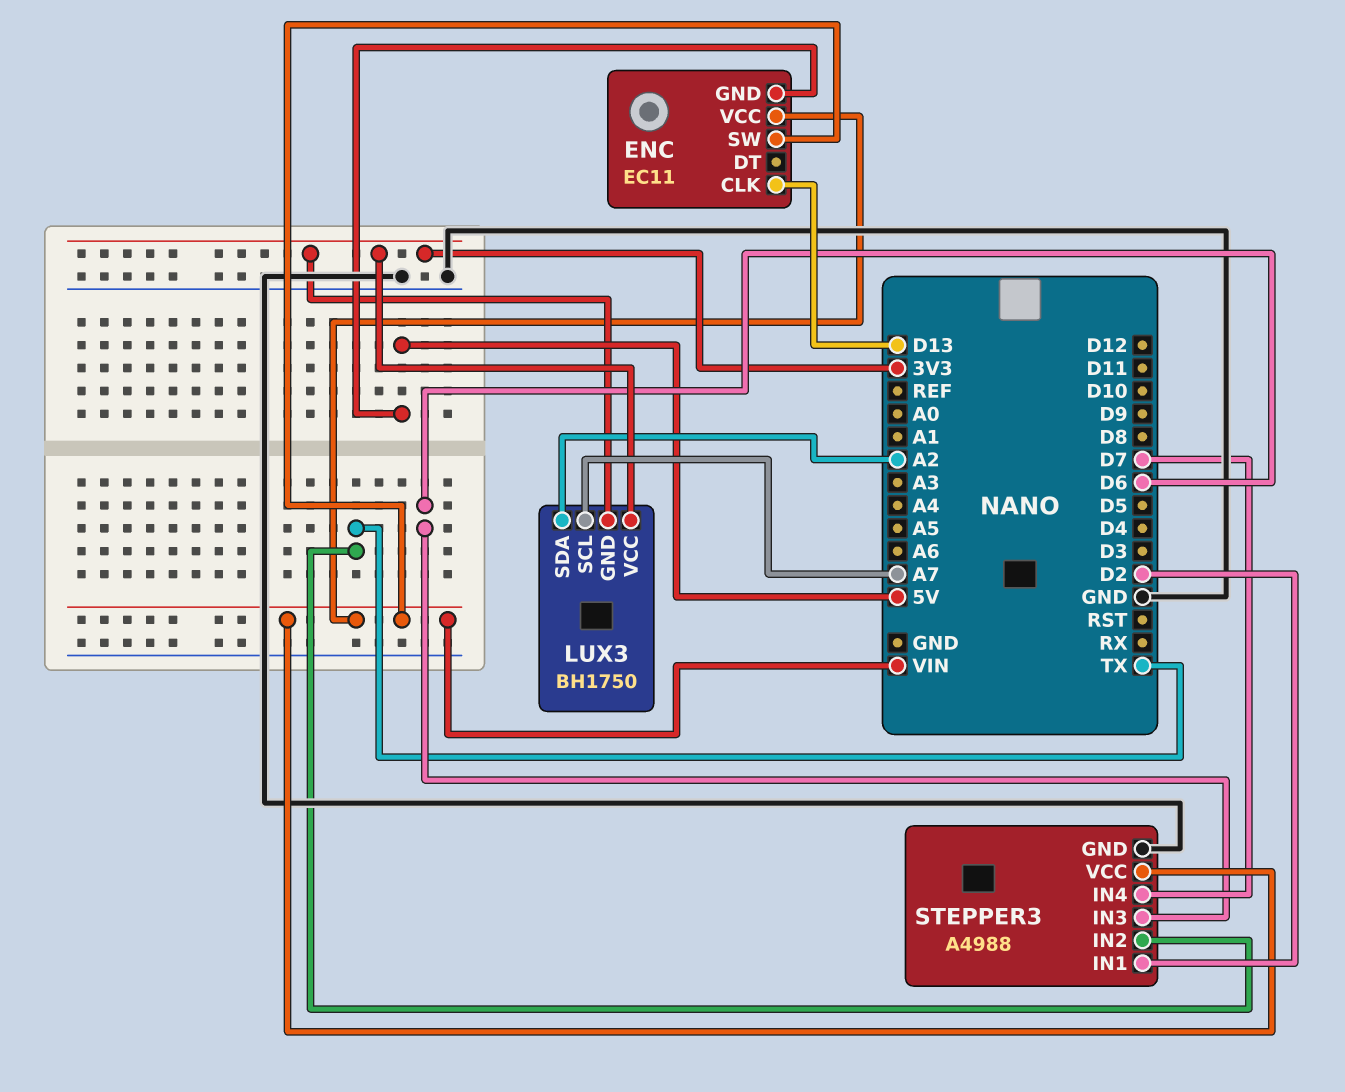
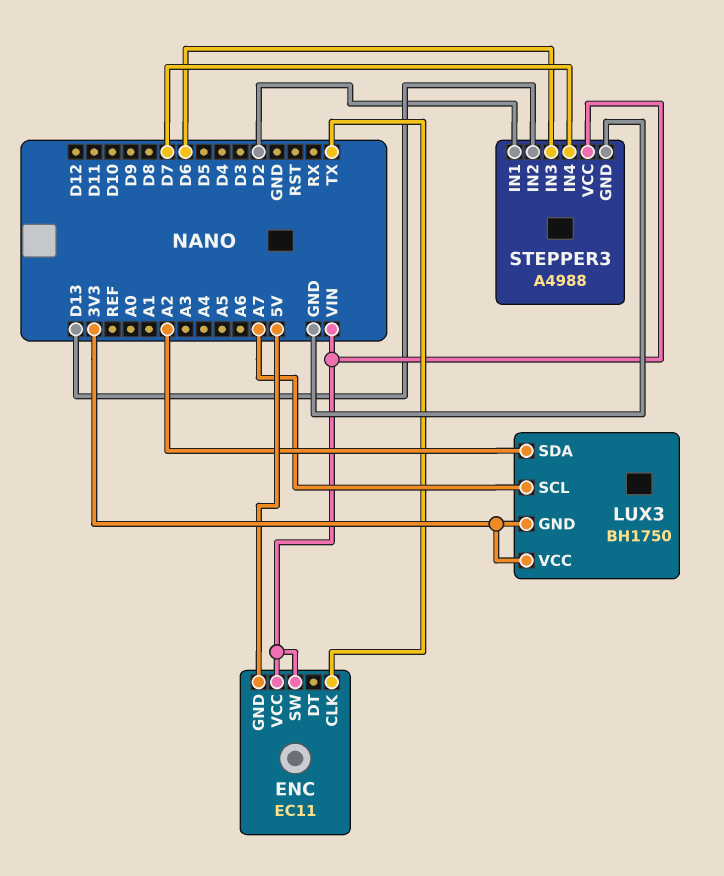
ENC pin CLK: D13 -> TX
STEPPER3 pin IN2: TX -> D13

